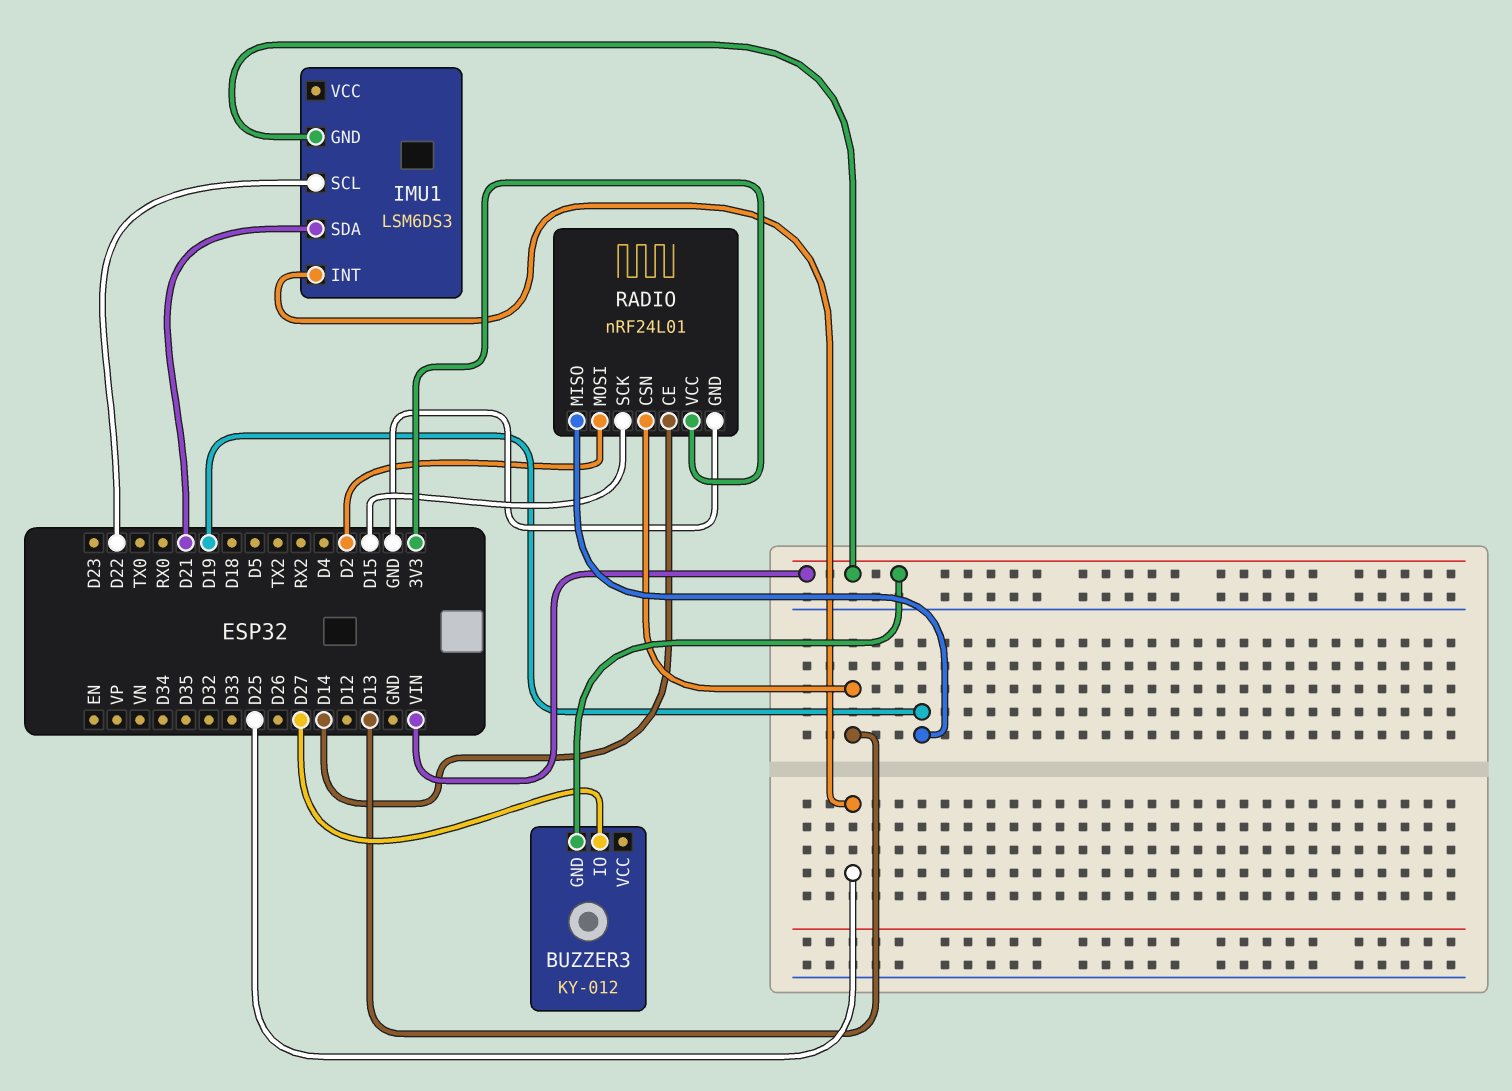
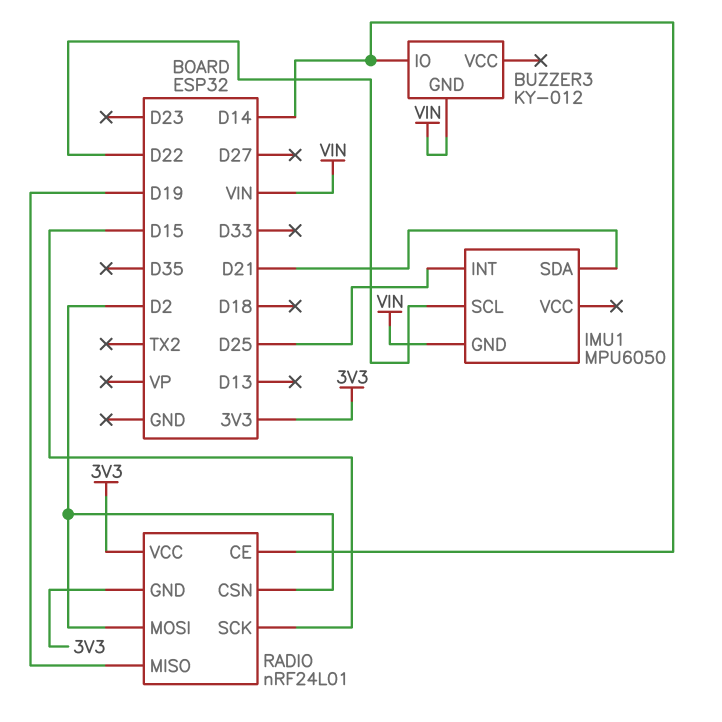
BUZZER3 pin IO: D27 -> D14
IMU1: LSM6DS3 -> MPU6050
RADIO pin CSN: D13 -> D2
RADIO pin GND: GND -> 3V3

